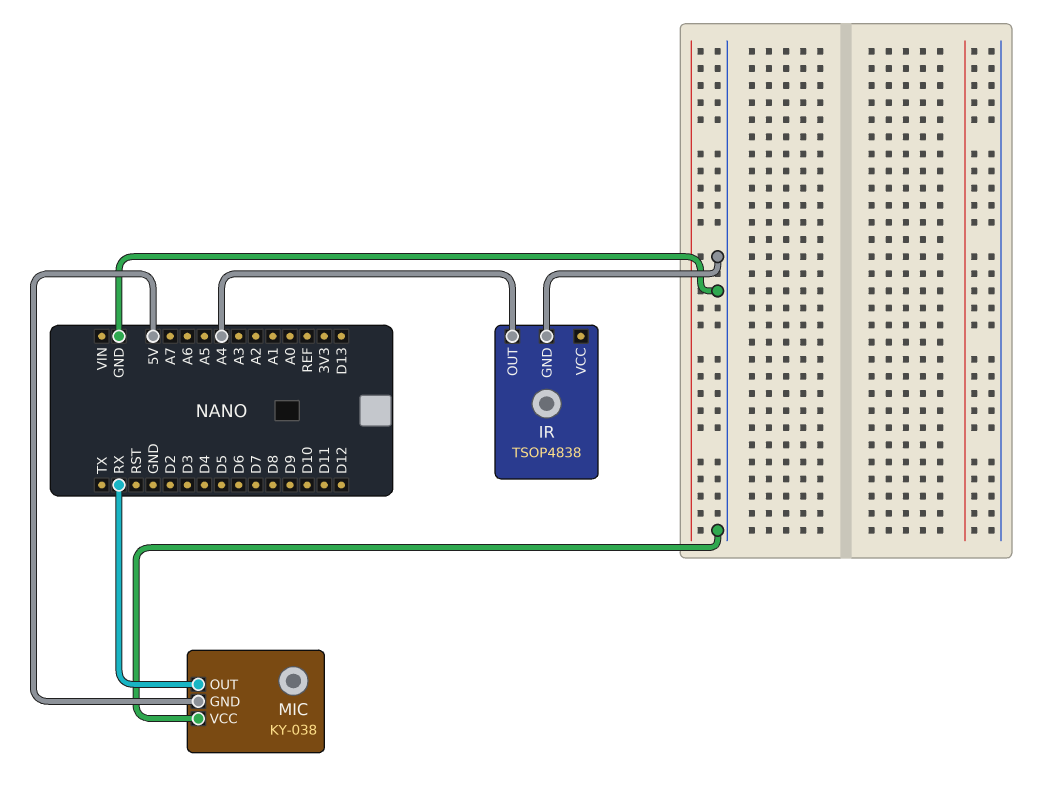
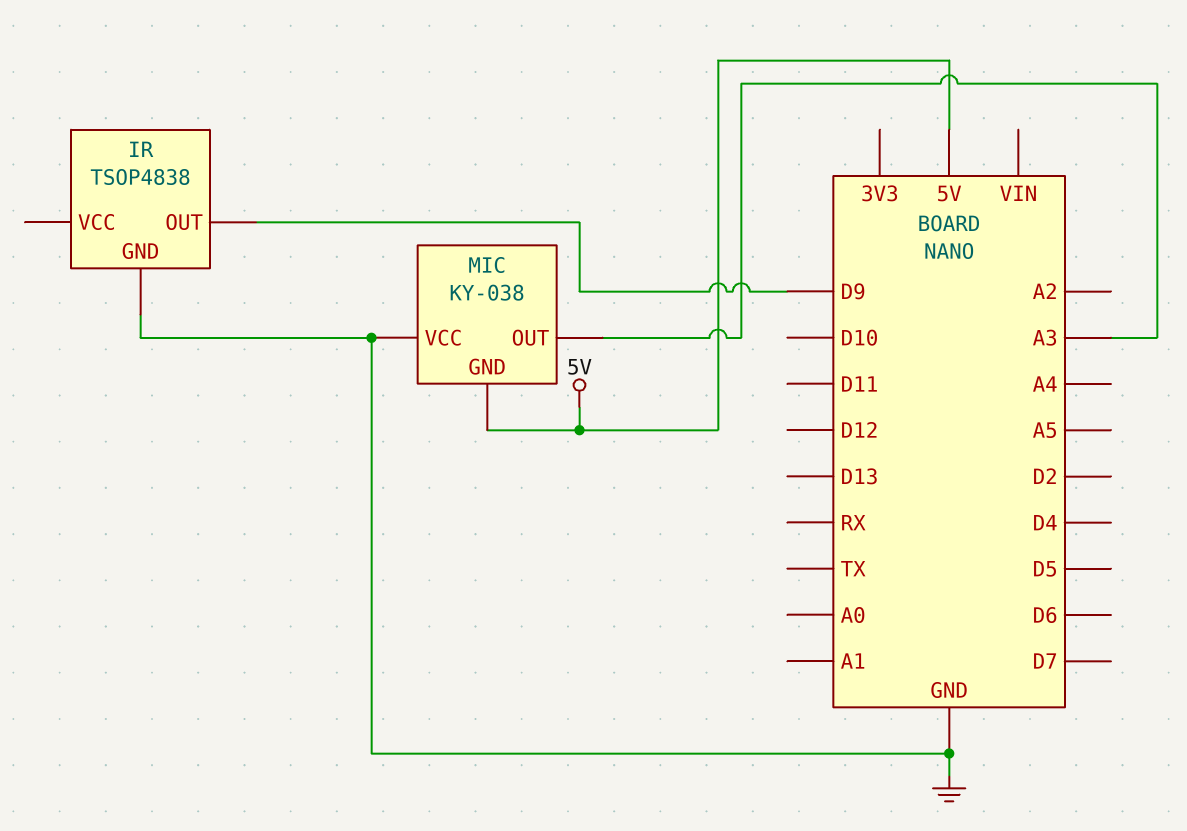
IR pin OUT: A4 -> D9
MIC pin OUT: RX -> A3

